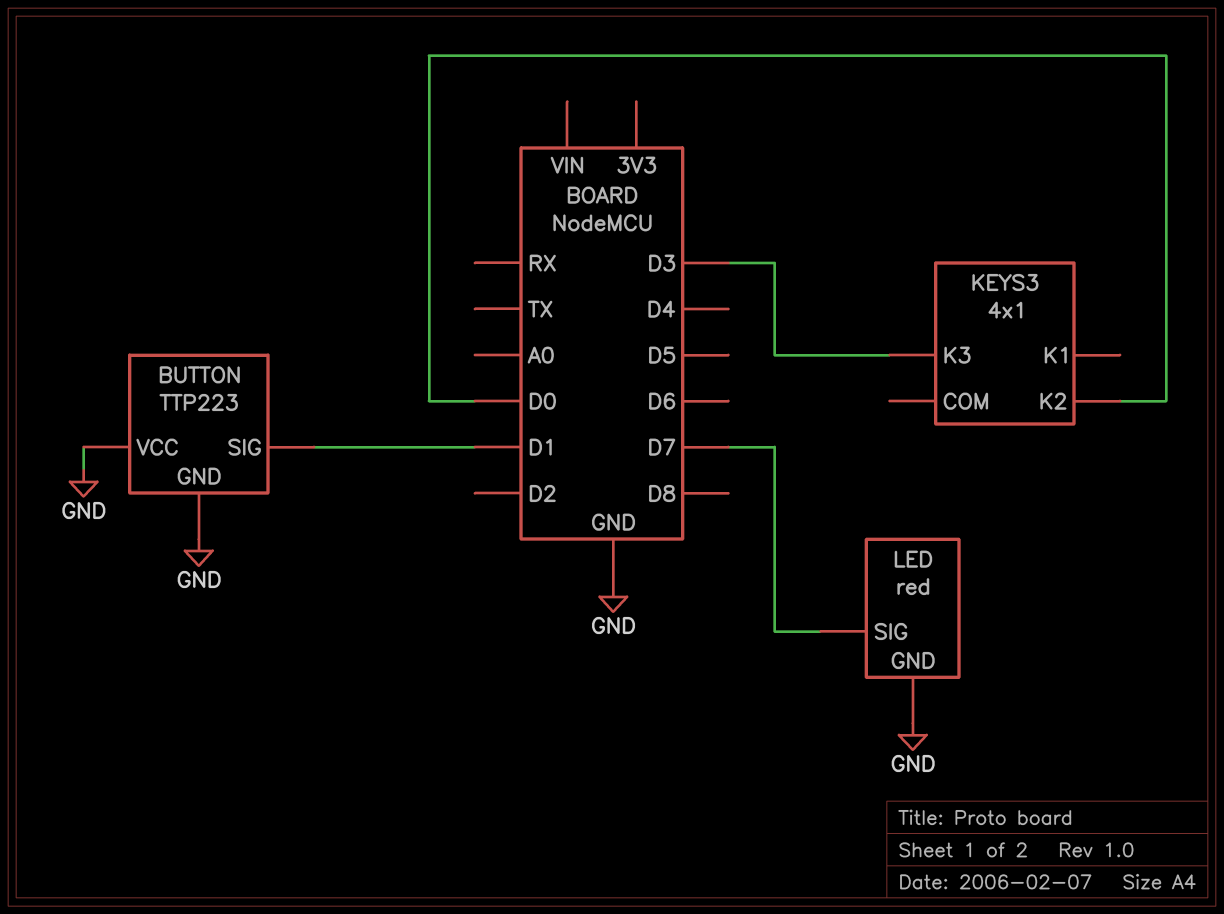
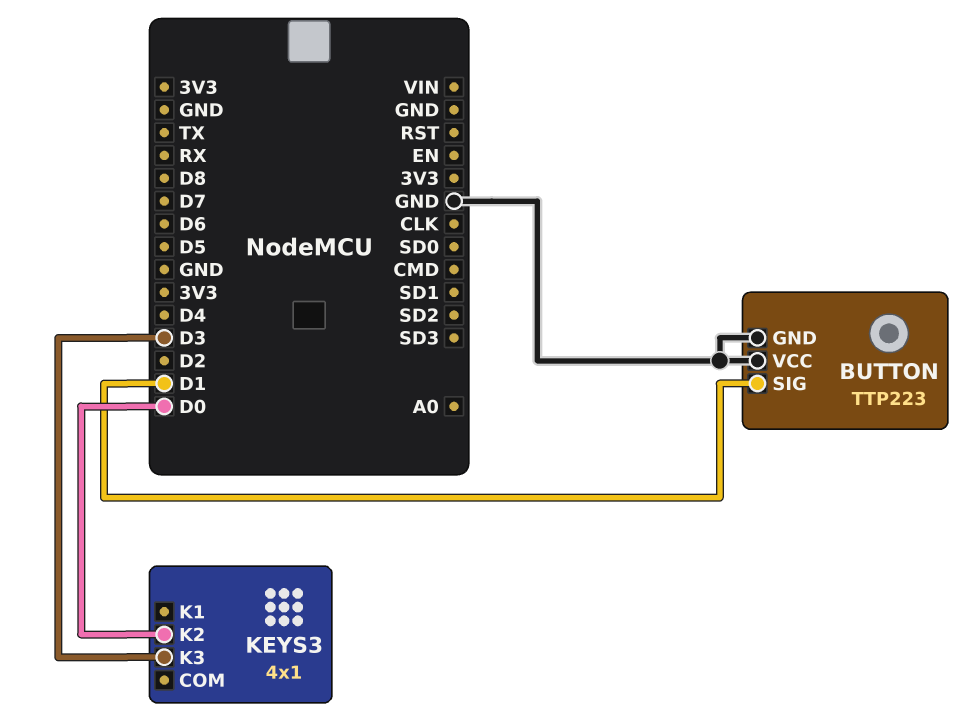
LED: red -> none
LED pin GND: GND -> none
LED pin SIG: D7 -> none

